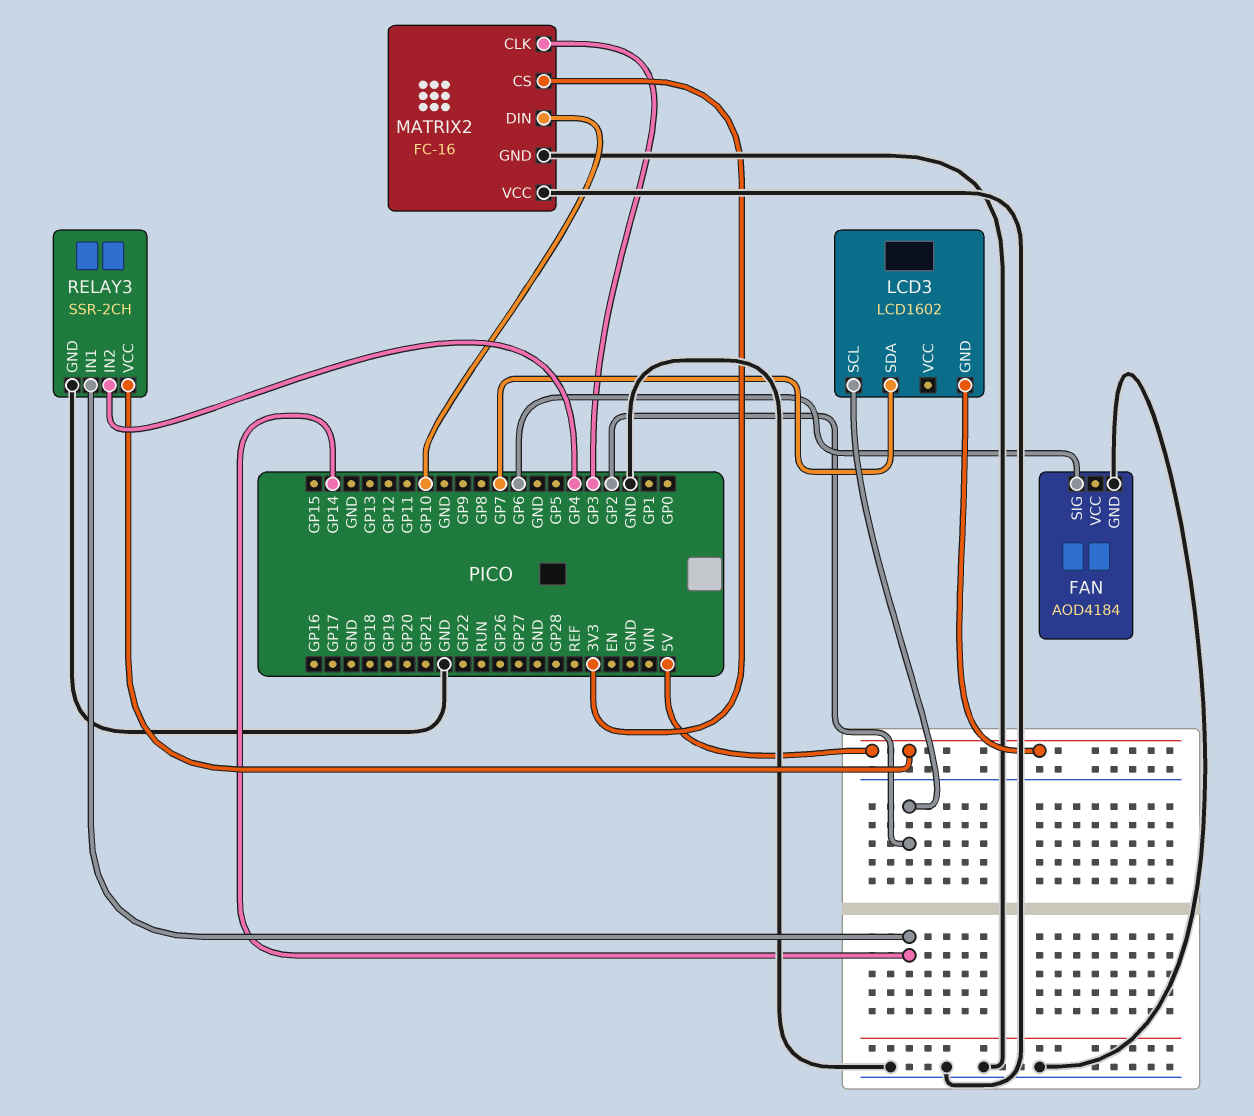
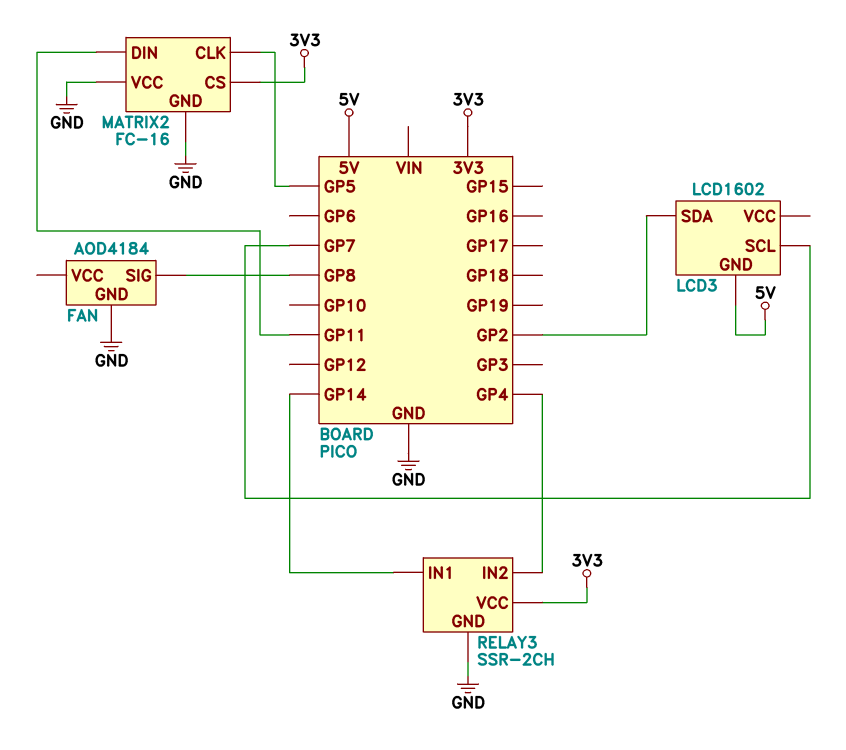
FAN pin SIG: GP6 -> GP8
LCD3 pin SCL: GP2 -> GP7
LCD3 pin SDA: GP7 -> GP2
MATRIX2 pin CLK: GP3 -> GP5
MATRIX2 pin DIN: GP10 -> GP11
RELAY3 pin VCC: 5V -> 3V3

